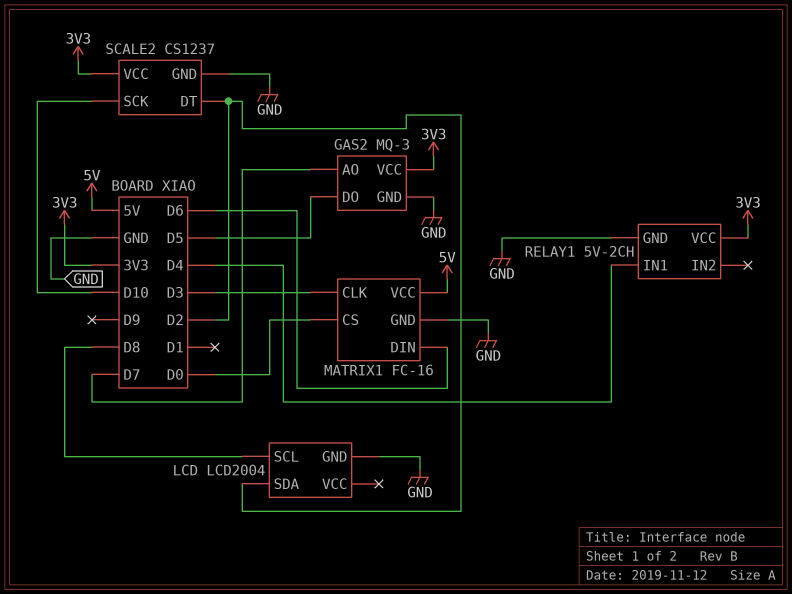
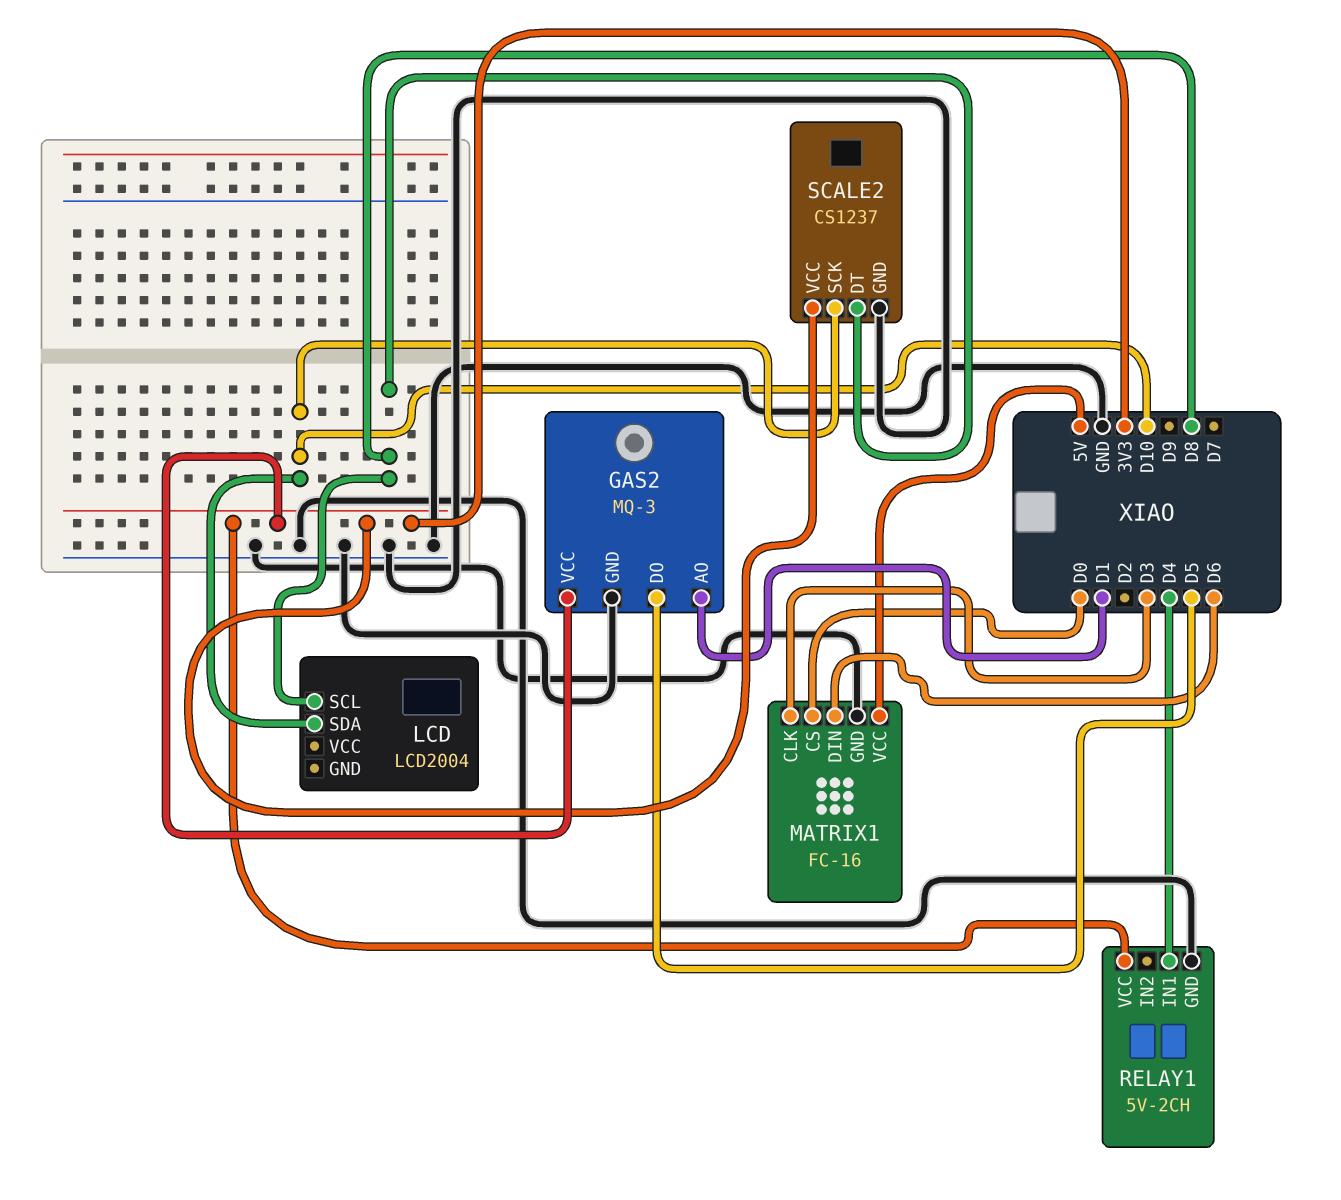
GAS2 pin AO: D7 -> D1
LCD pin GND: GND -> none
LCD pin SDA: D2 -> D10
SCALE2 pin DT: D2 -> D8

